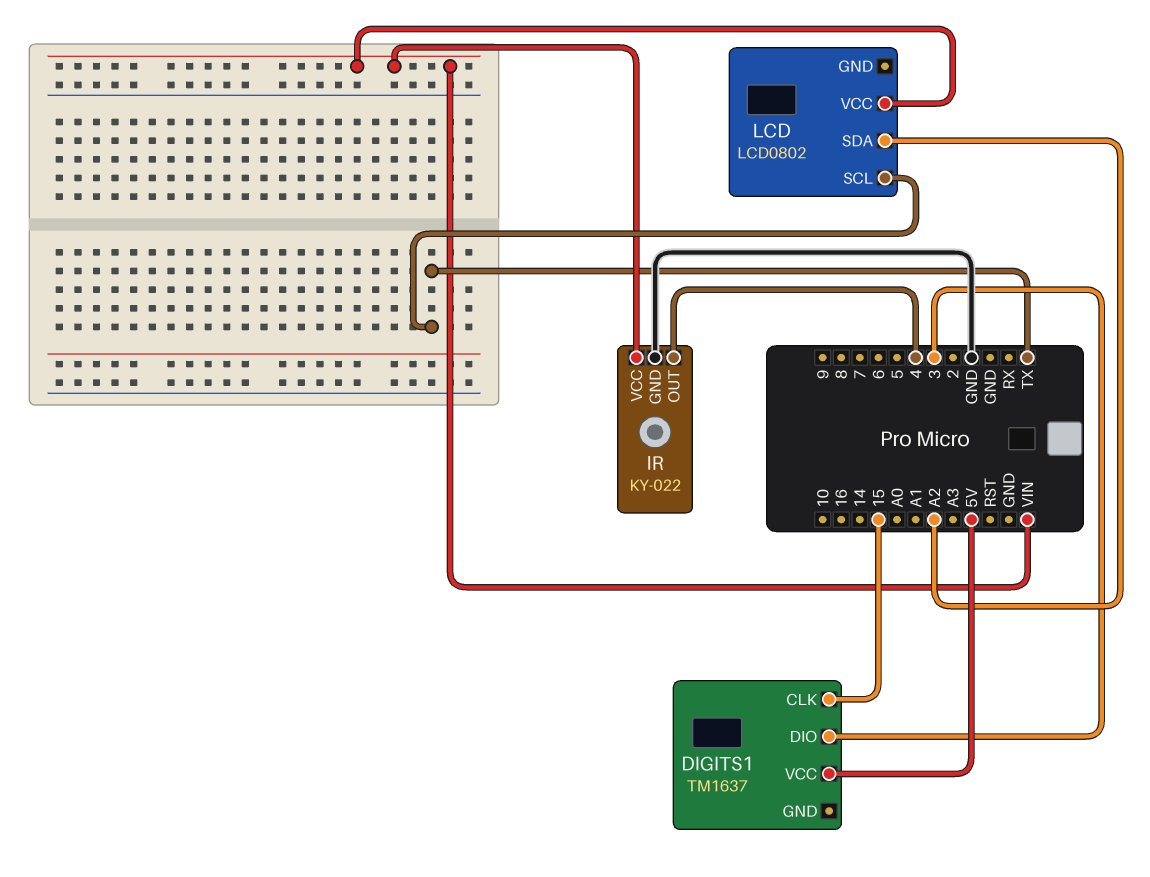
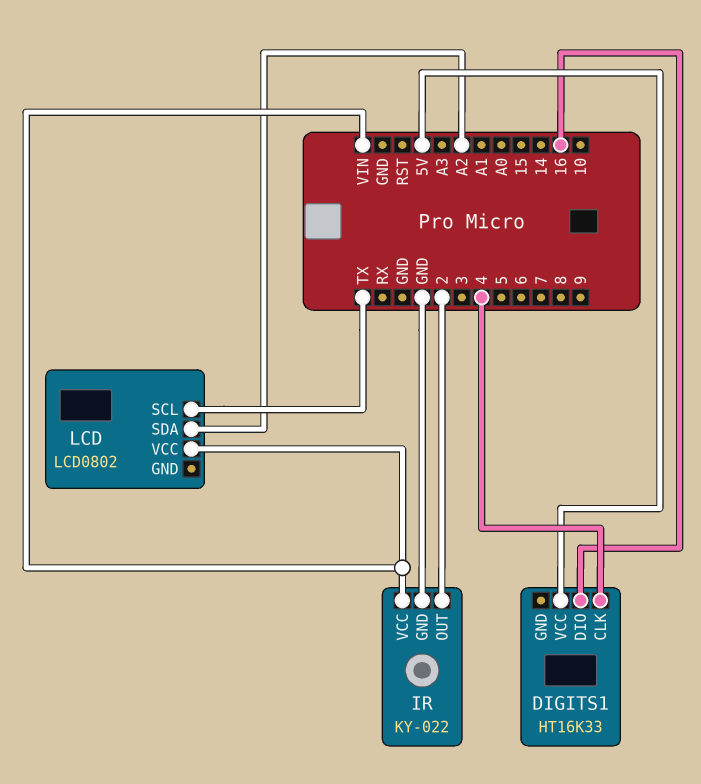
DIGITS1: TM1637 -> HT16K33
DIGITS1 pin CLK: 15 -> 4
DIGITS1 pin DIO: 3 -> 16
IR pin OUT: 4 -> 2

